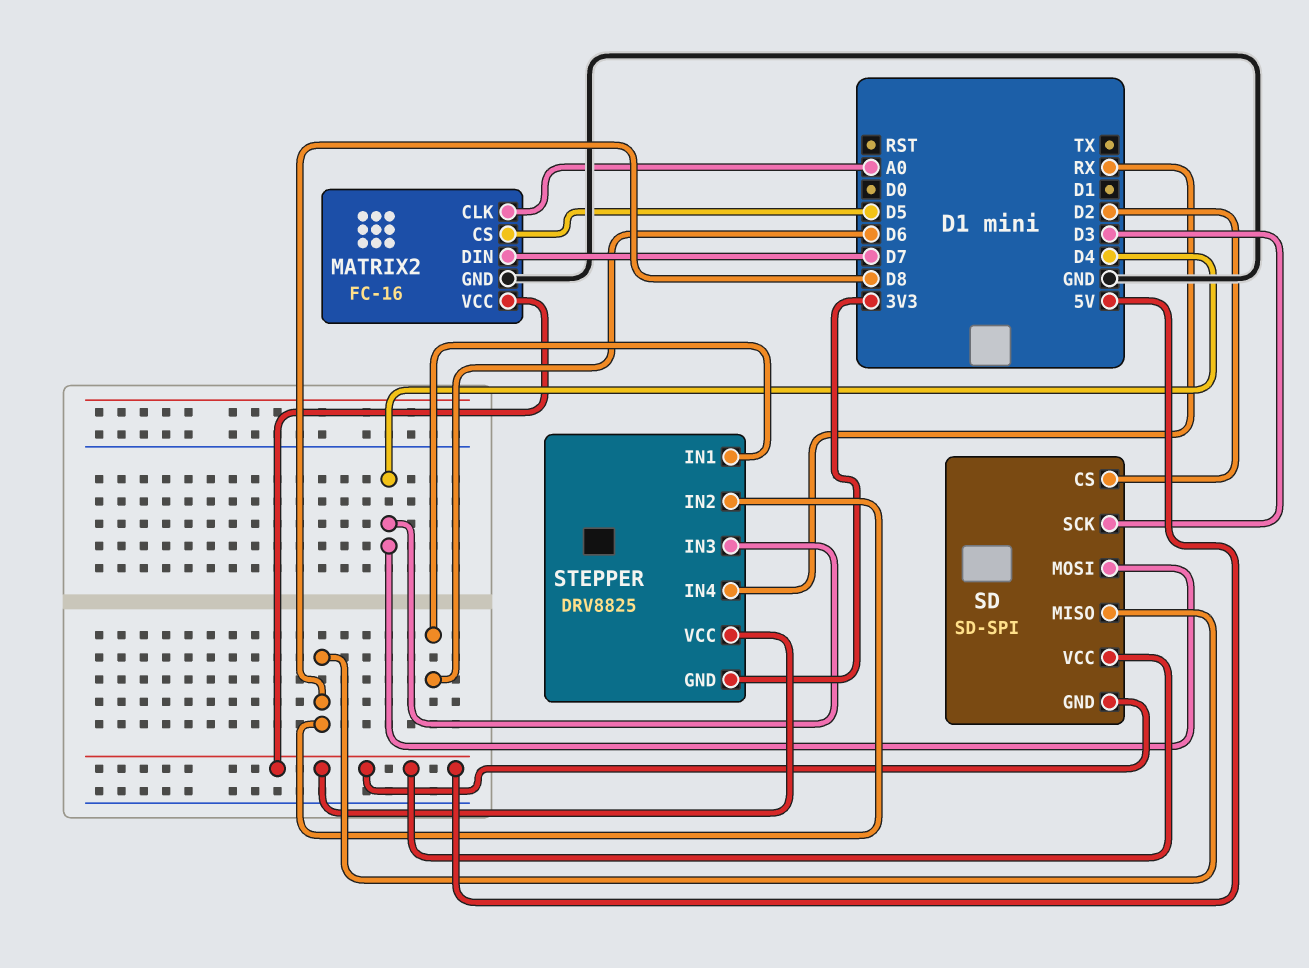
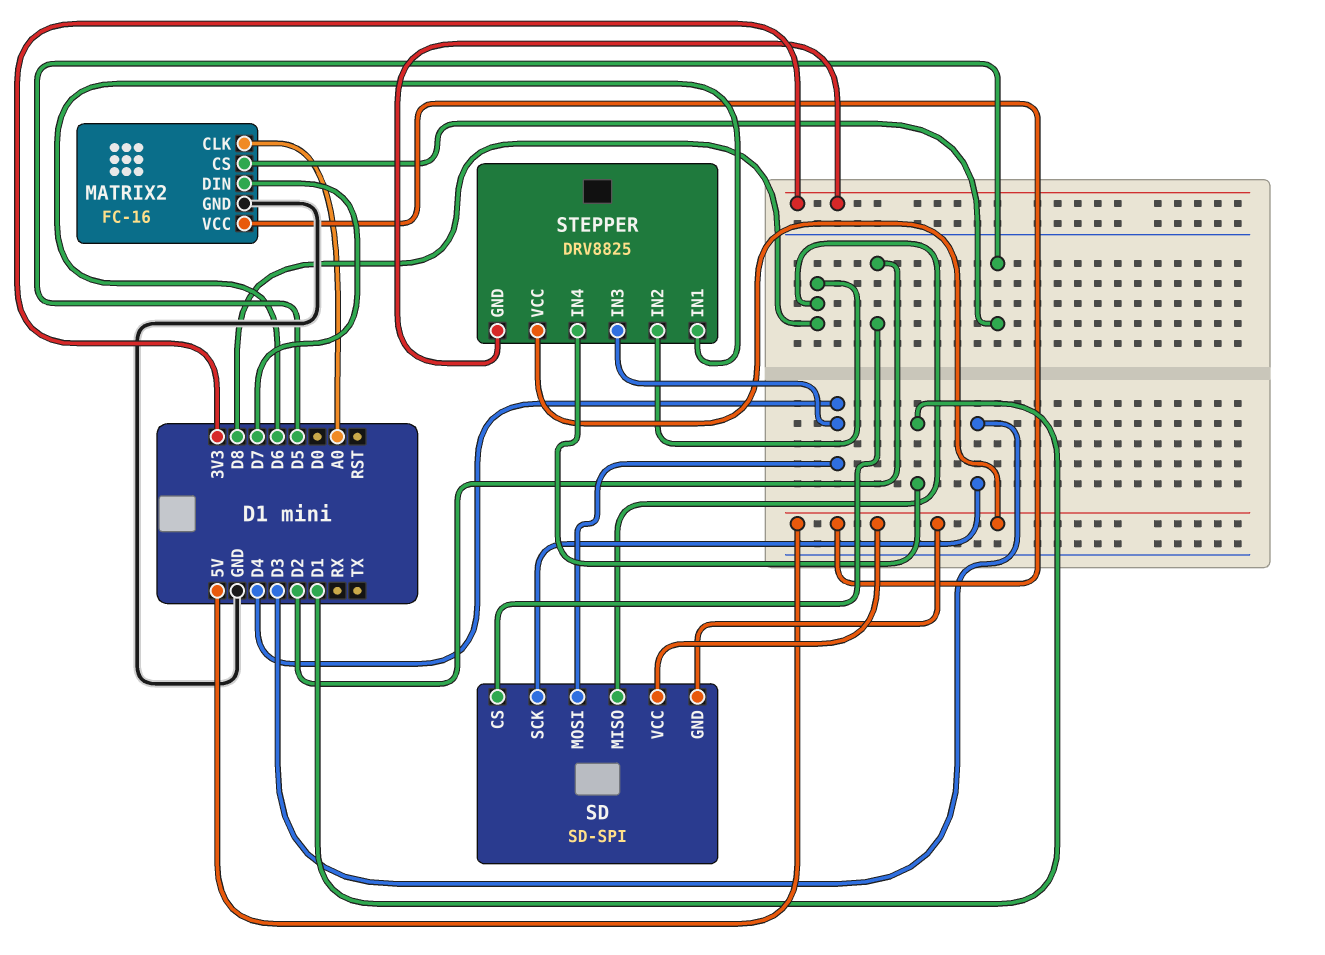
STEPPER pin IN4: RX -> D1

